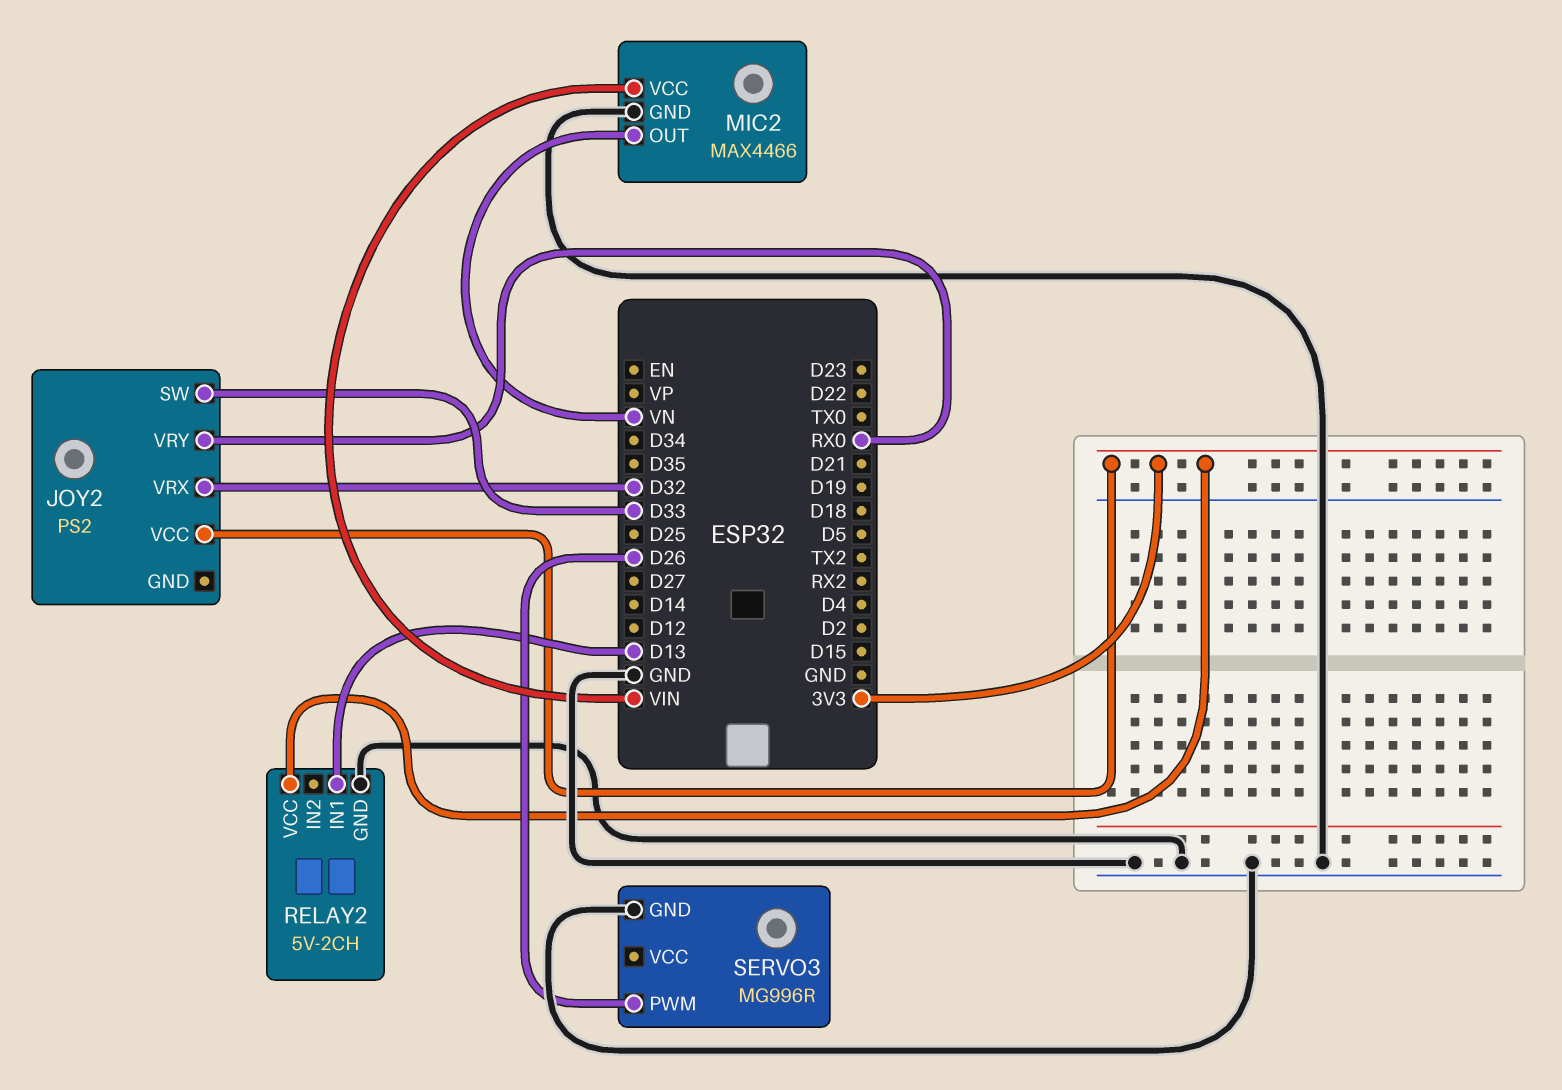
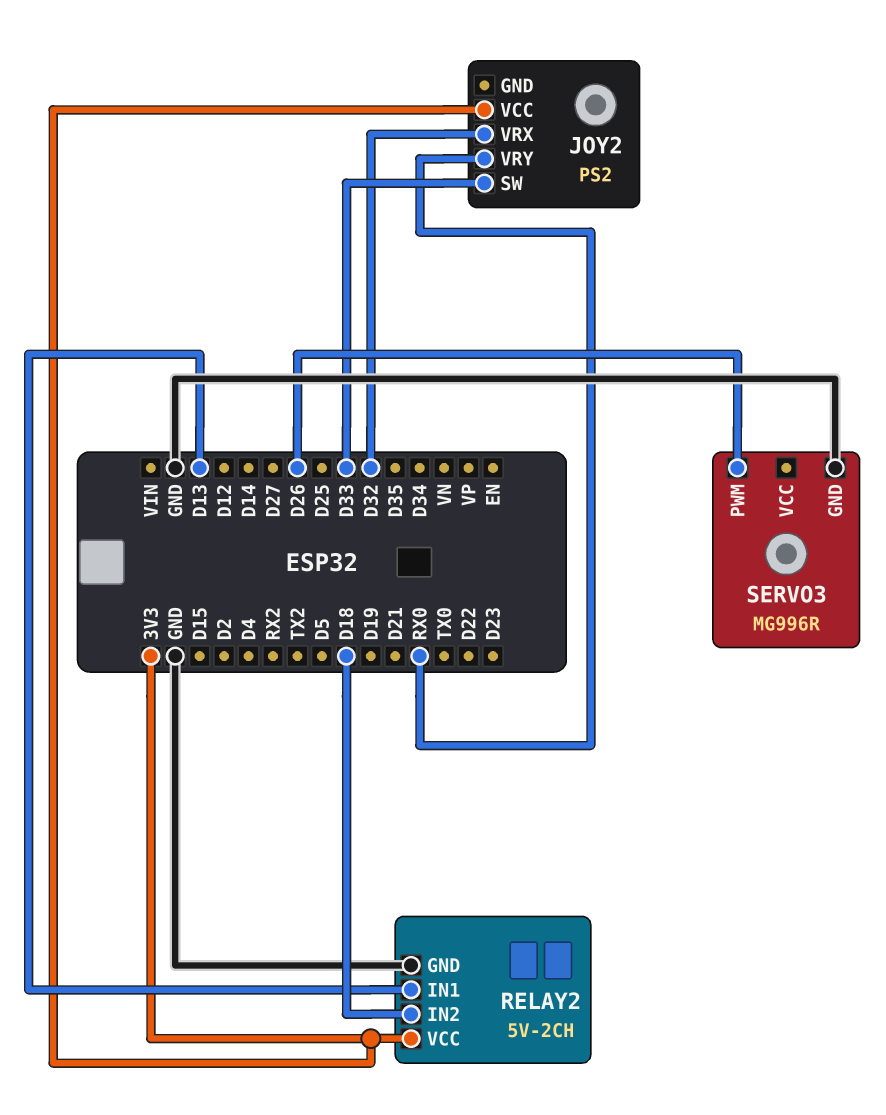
MIC2: MAX4466 -> none
MIC2 pin GND: GND -> none
MIC2 pin OUT: VN -> none
MIC2 pin VCC: VIN -> none
RELAY2 pin IN2: none -> D18

